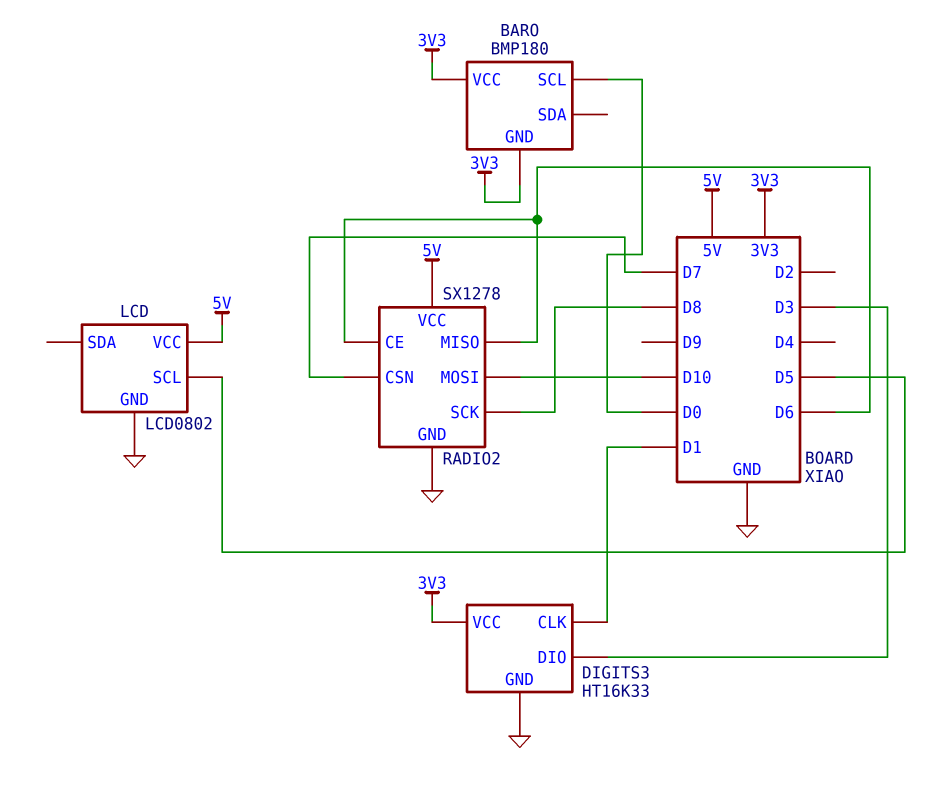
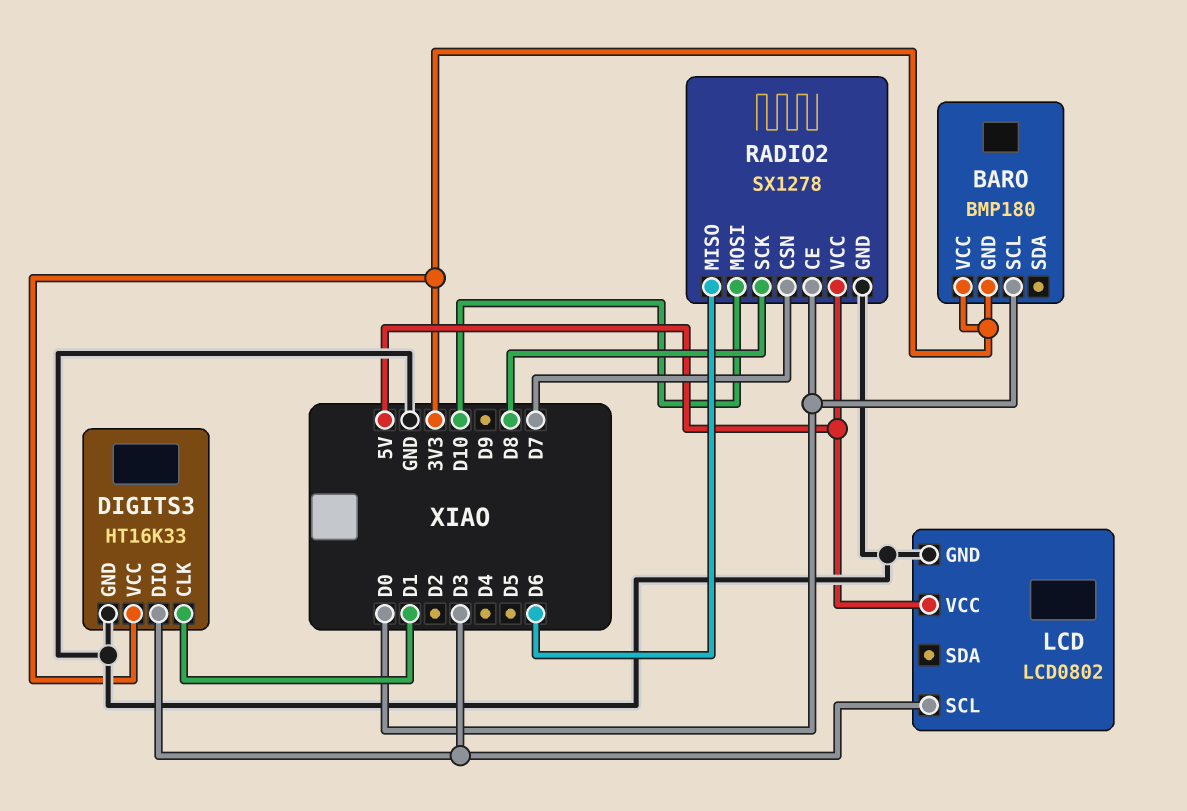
LCD pin SCL: D5 -> D3
RADIO2 pin CE: D6 -> D0

